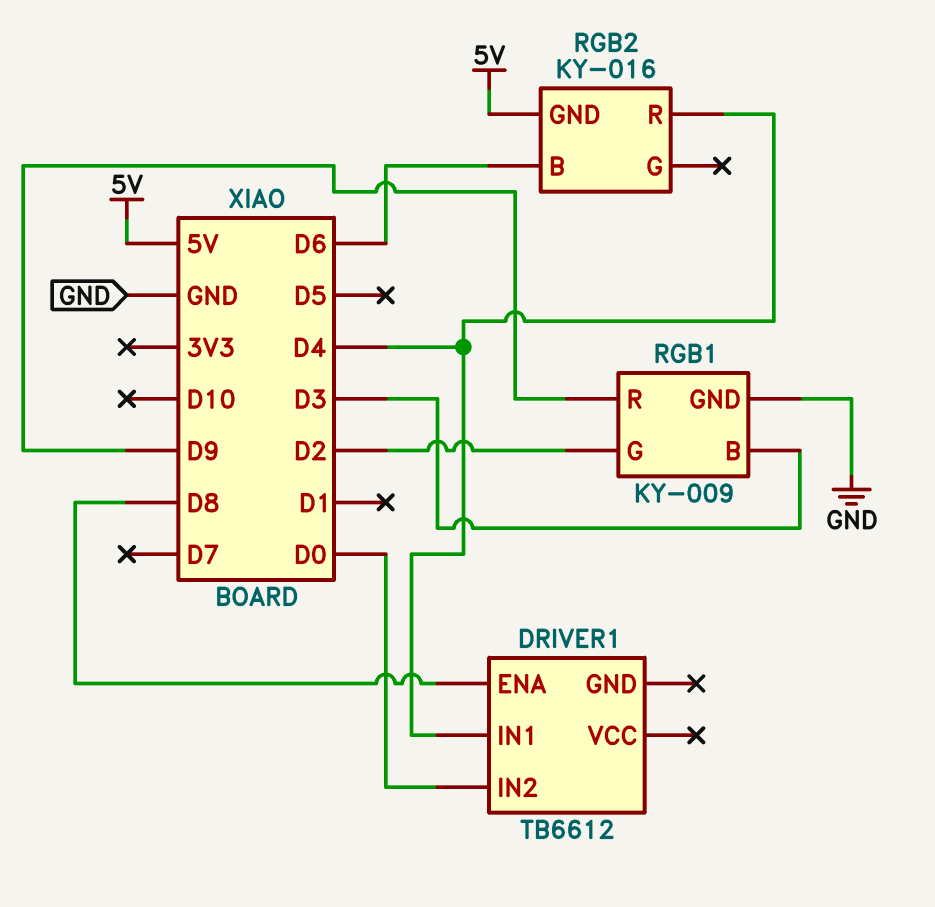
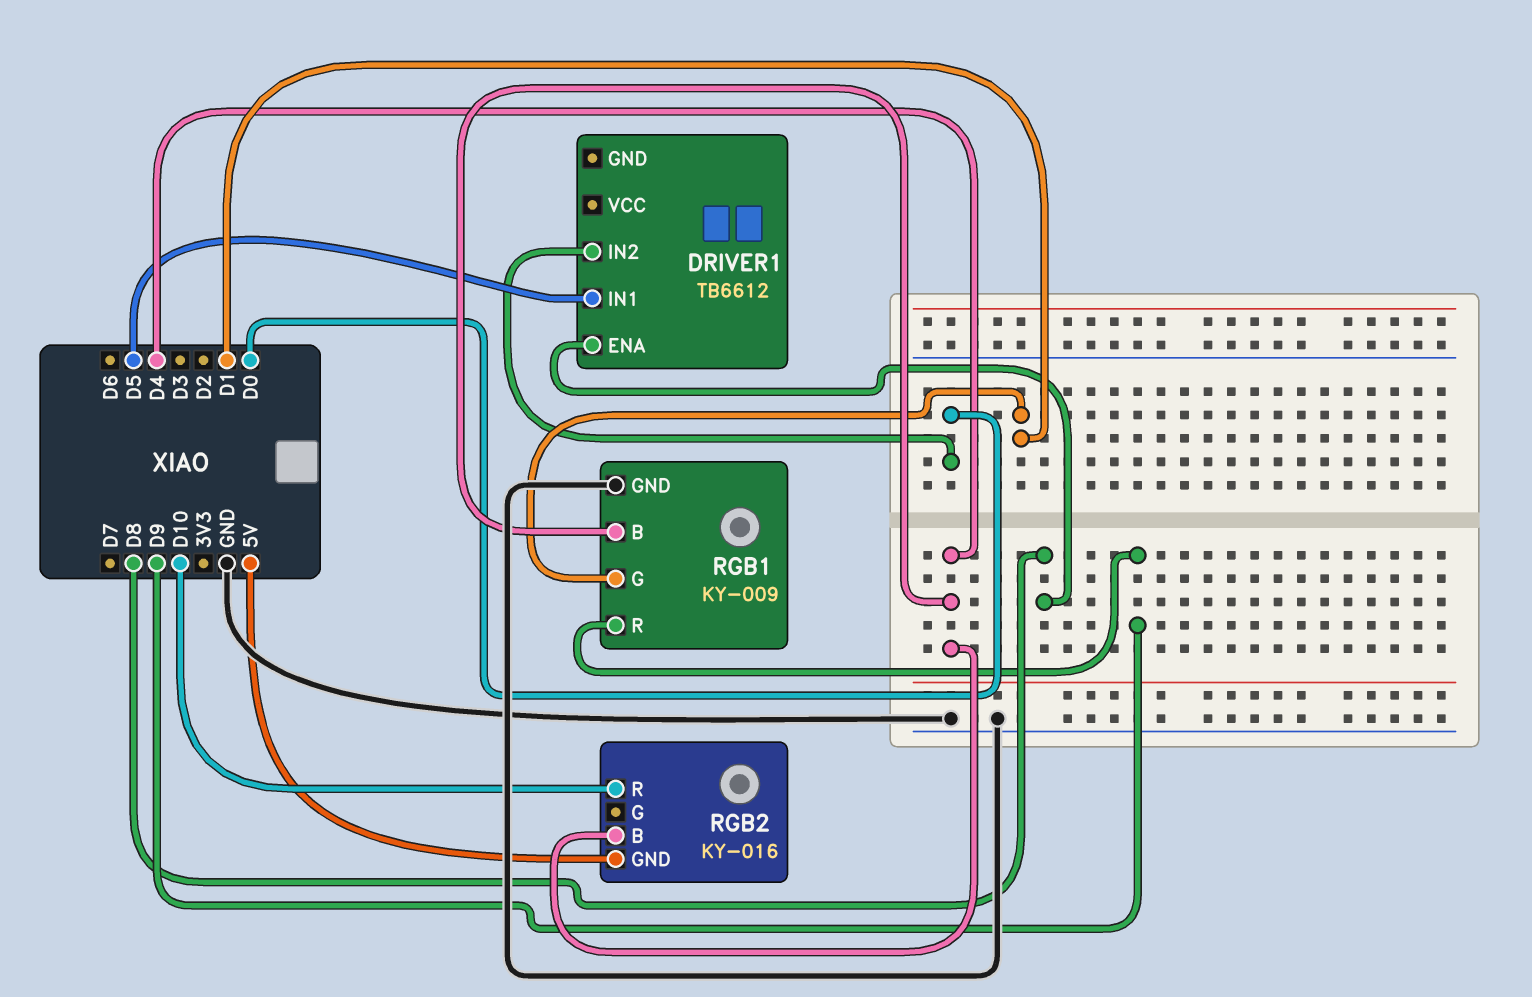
DRIVER1 pin IN1: D4 -> D5
RGB1 pin B: D3 -> D4
RGB1 pin G: D2 -> D1
RGB2 pin B: D6 -> D4
RGB2 pin R: D4 -> D10

